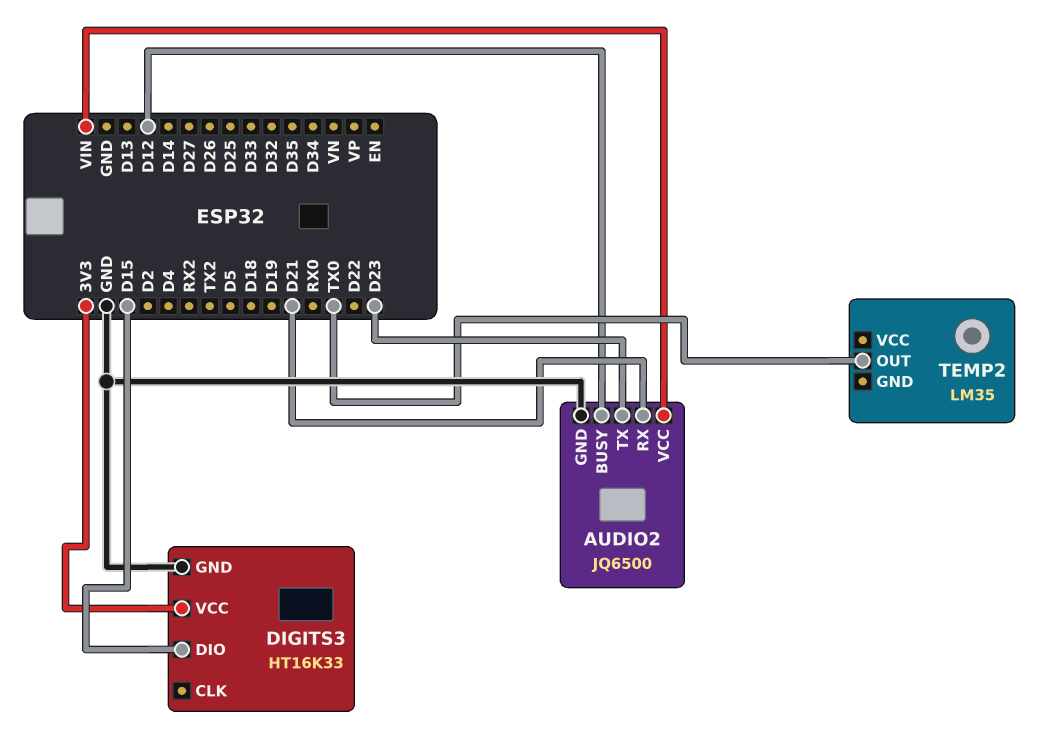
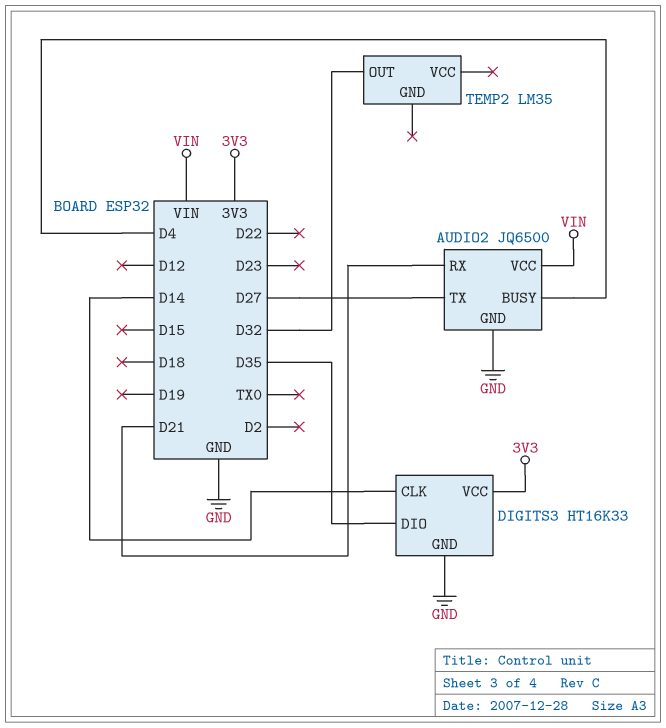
AUDIO2 pin BUSY: D12 -> D4
AUDIO2 pin TX: D23 -> D27
DIGITS3 pin CLK: none -> D14
DIGITS3 pin DIO: D15 -> D35
TEMP2 pin OUT: TX0 -> D32

